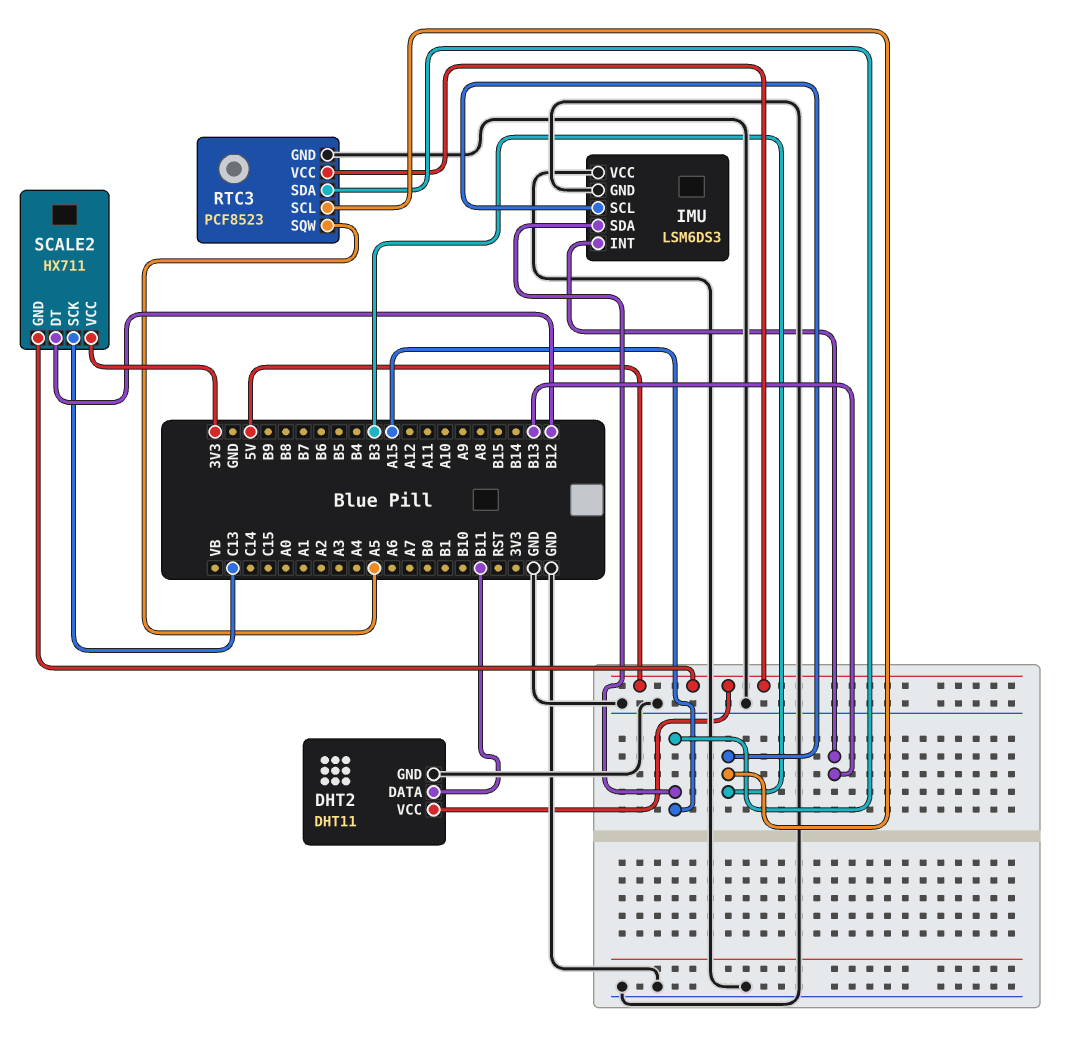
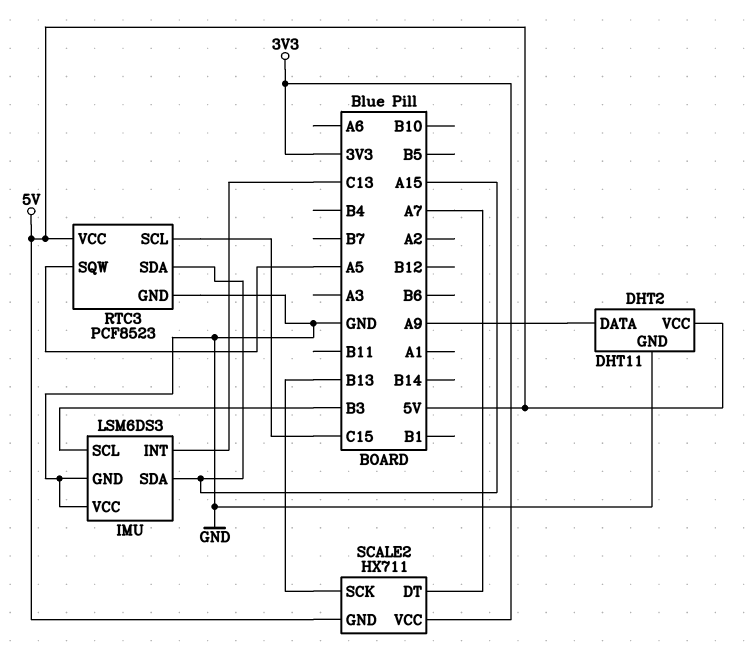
DHT2 pin DATA: B11 -> A9
IMU pin INT: B13 -> C13
RTC3 pin SCL: B3 -> C15
SCALE2 pin DT: B12 -> A7
SCALE2 pin SCK: C13 -> B13

